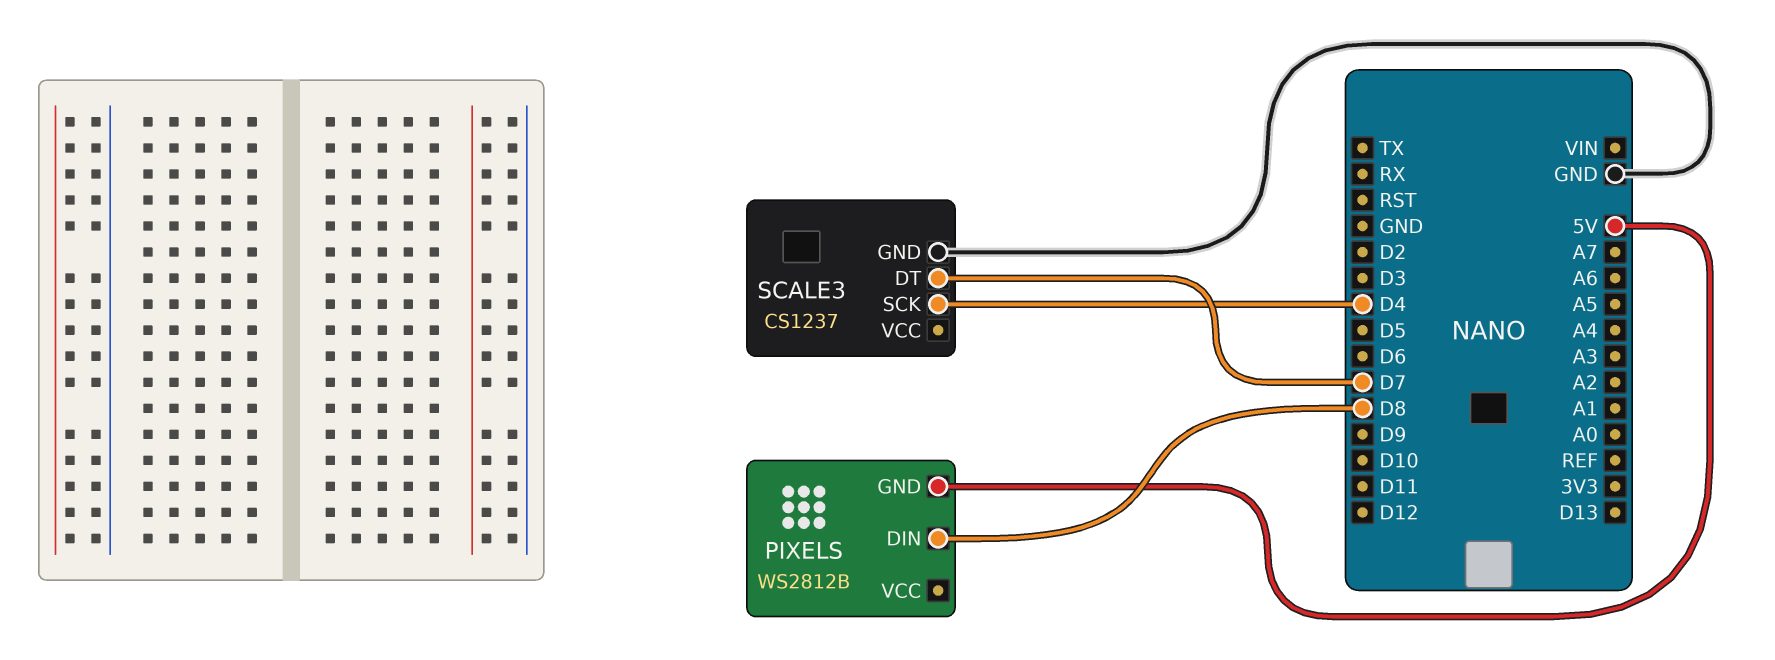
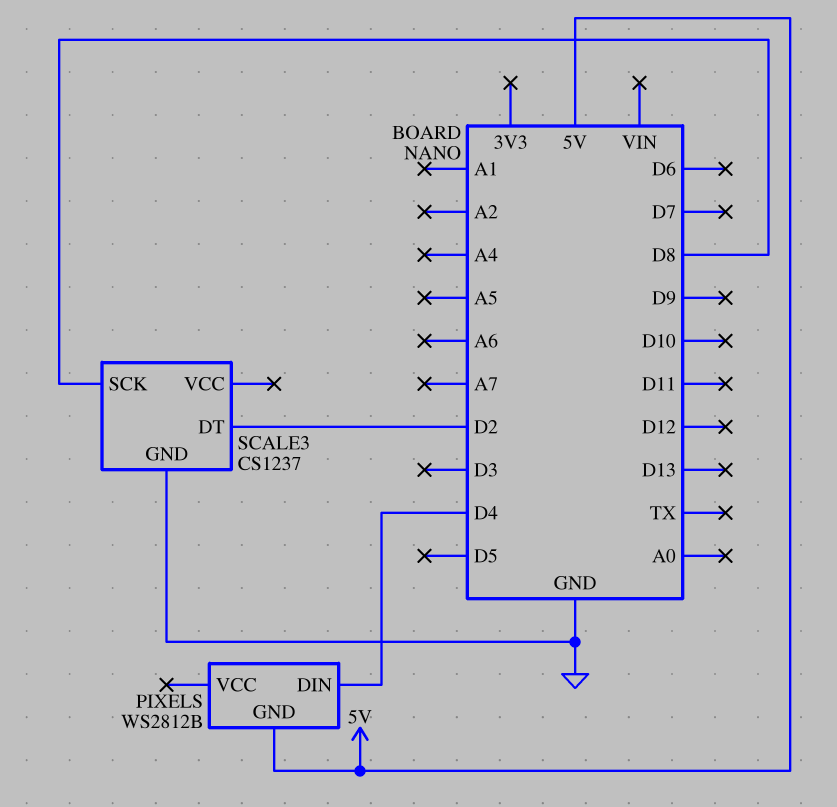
PIXELS pin DIN: D8 -> D4
SCALE3 pin DT: D7 -> D2
SCALE3 pin SCK: D4 -> D8

